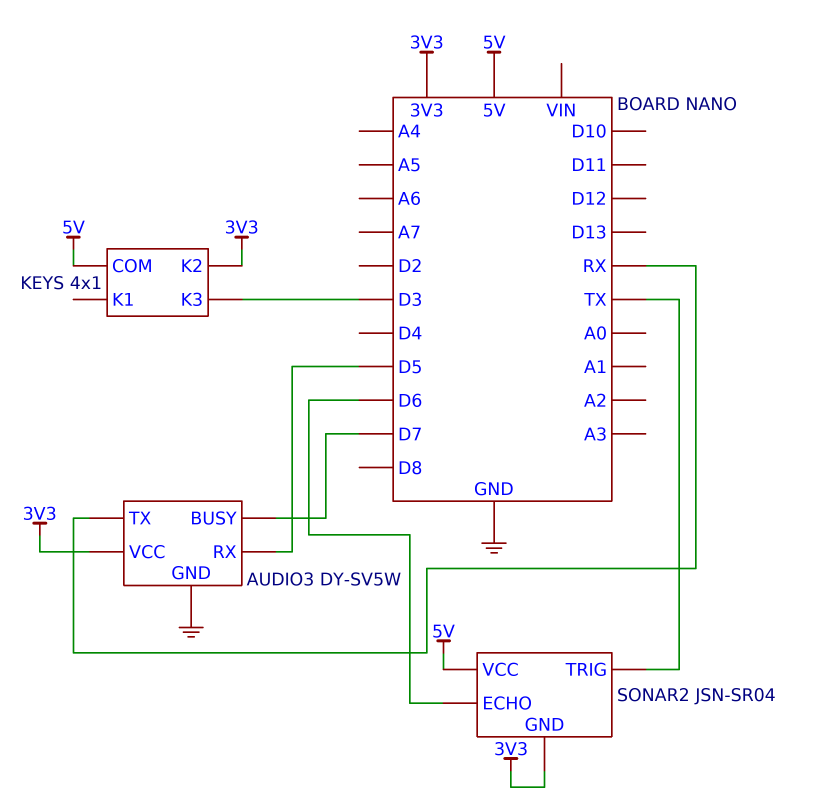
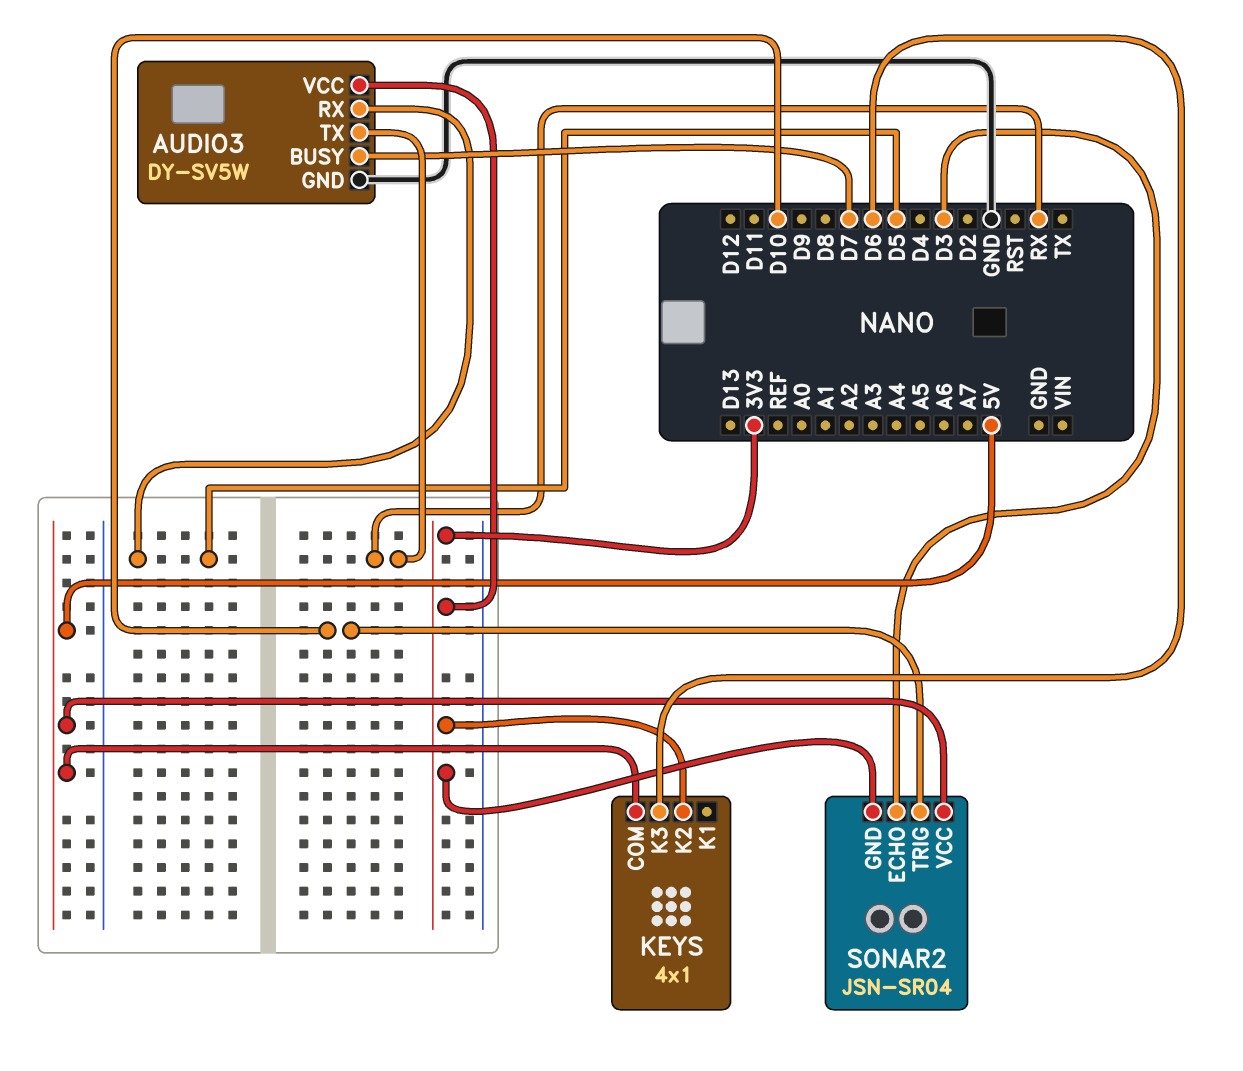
KEYS pin K3: D3 -> D6
SONAR2 pin ECHO: D6 -> D3
SONAR2 pin TRIG: TX -> D10

